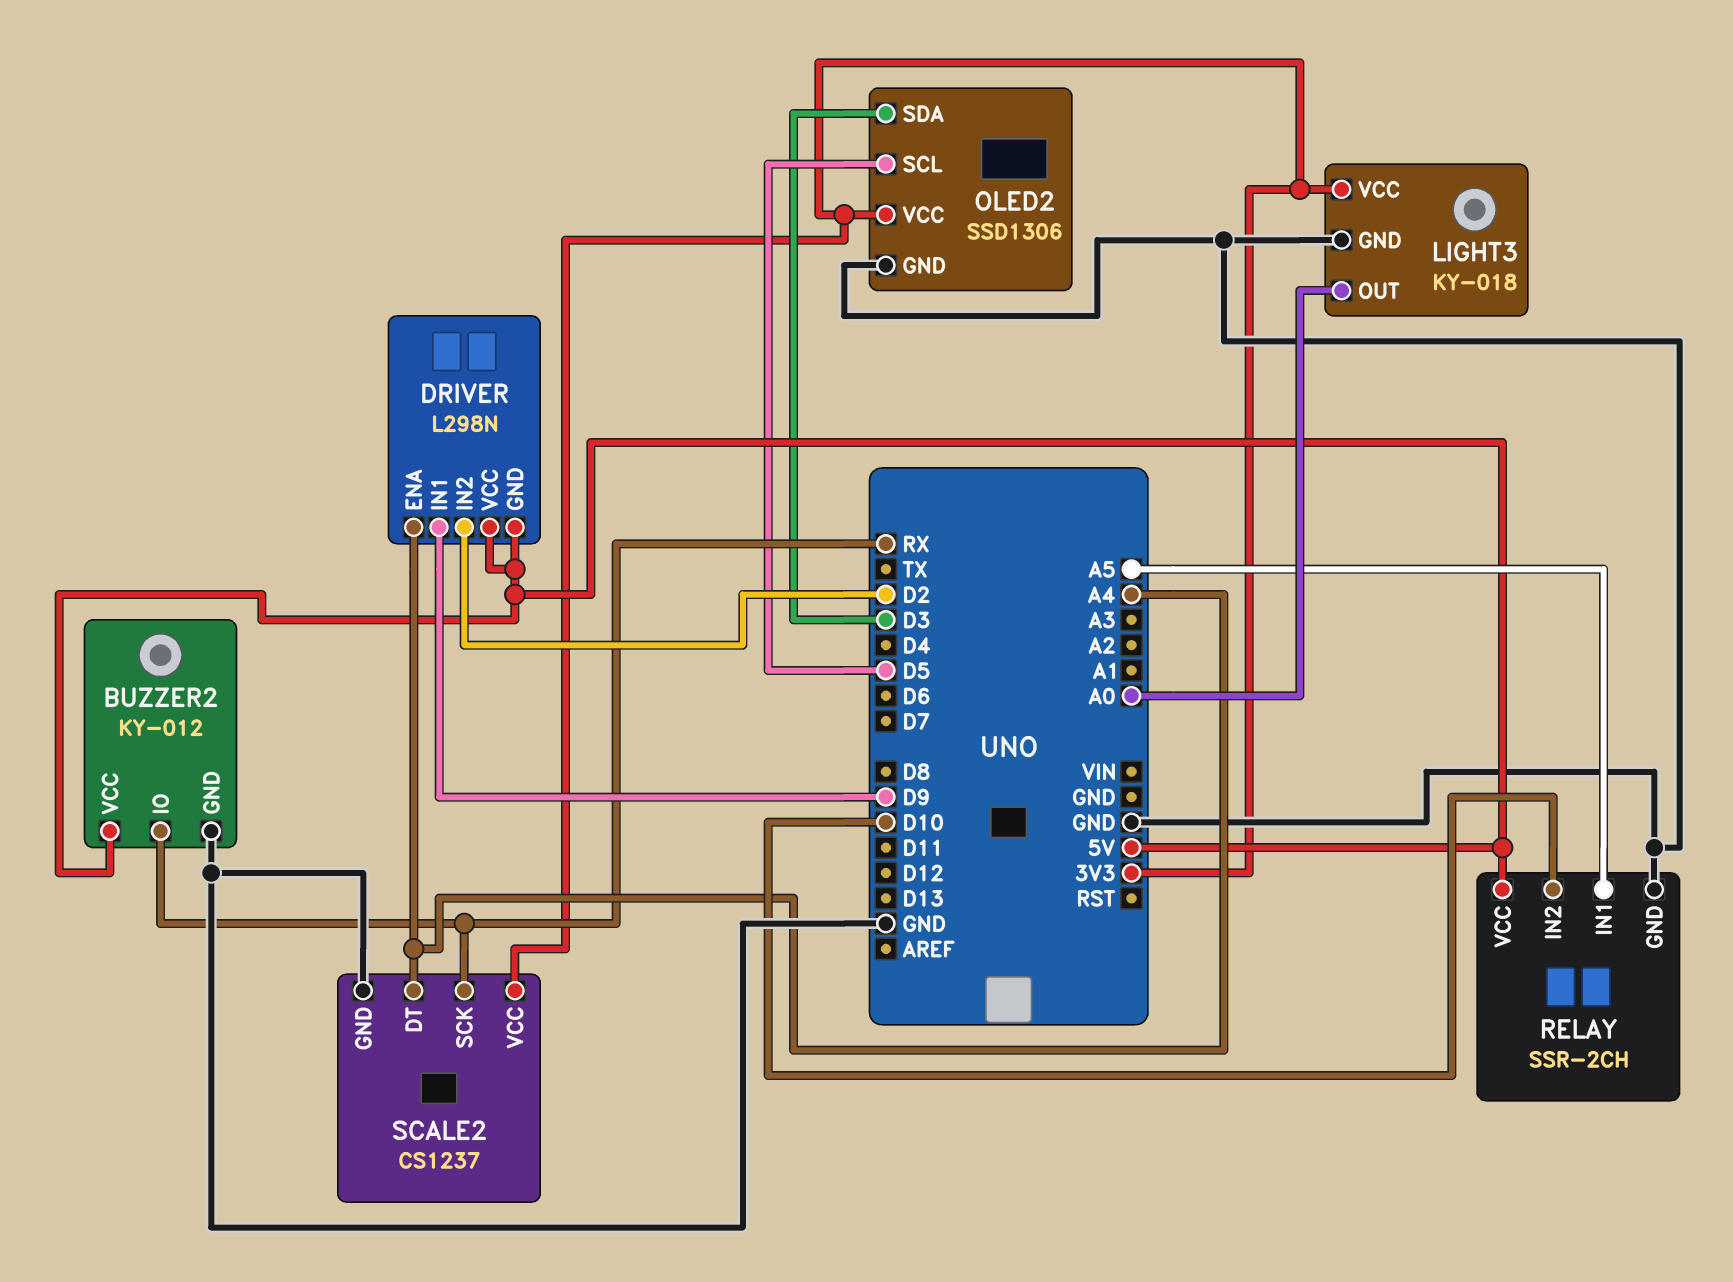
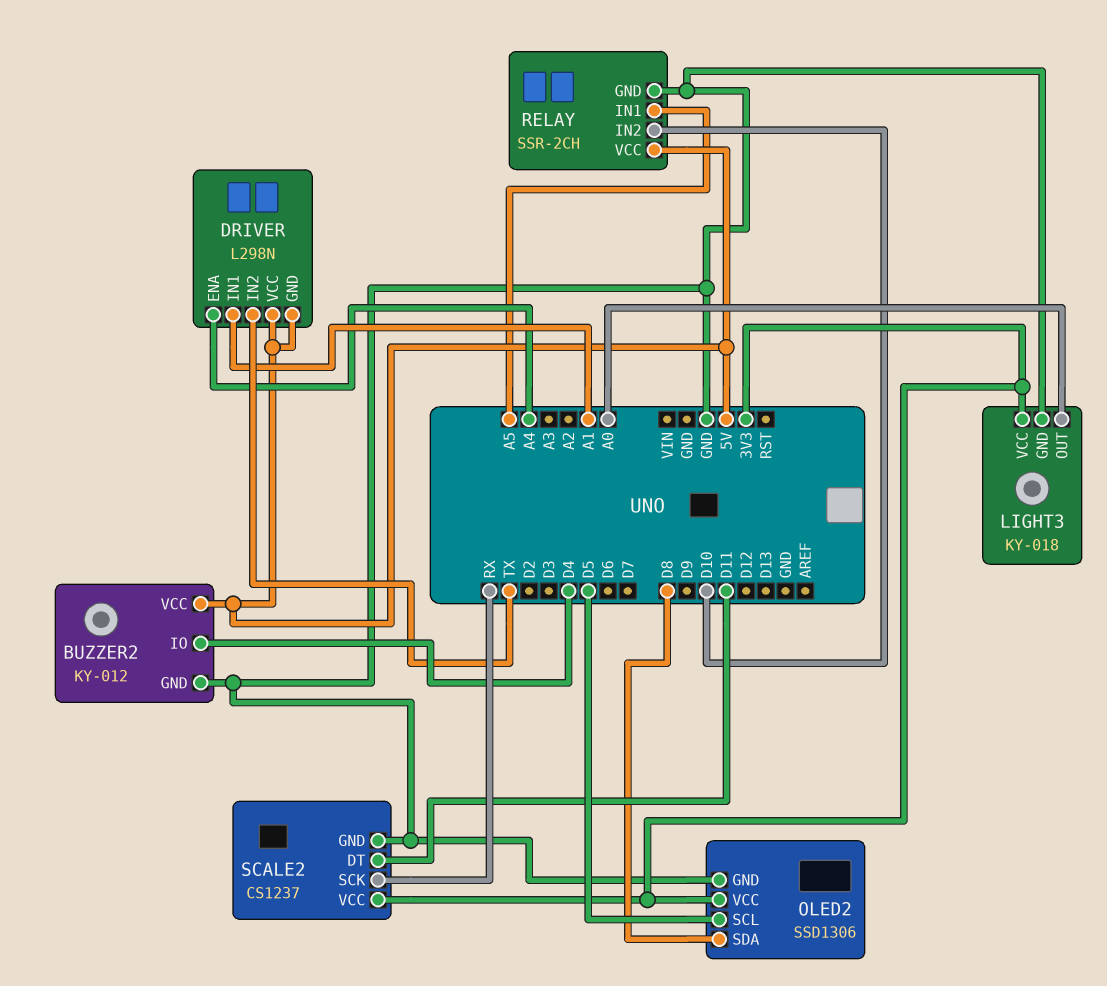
BUZZER2 pin IO: RX -> D4
DRIVER pin IN1: D9 -> A1
DRIVER pin IN2: D2 -> TX
OLED2 pin SDA: D3 -> D8
SCALE2 pin DT: A4 -> D11

